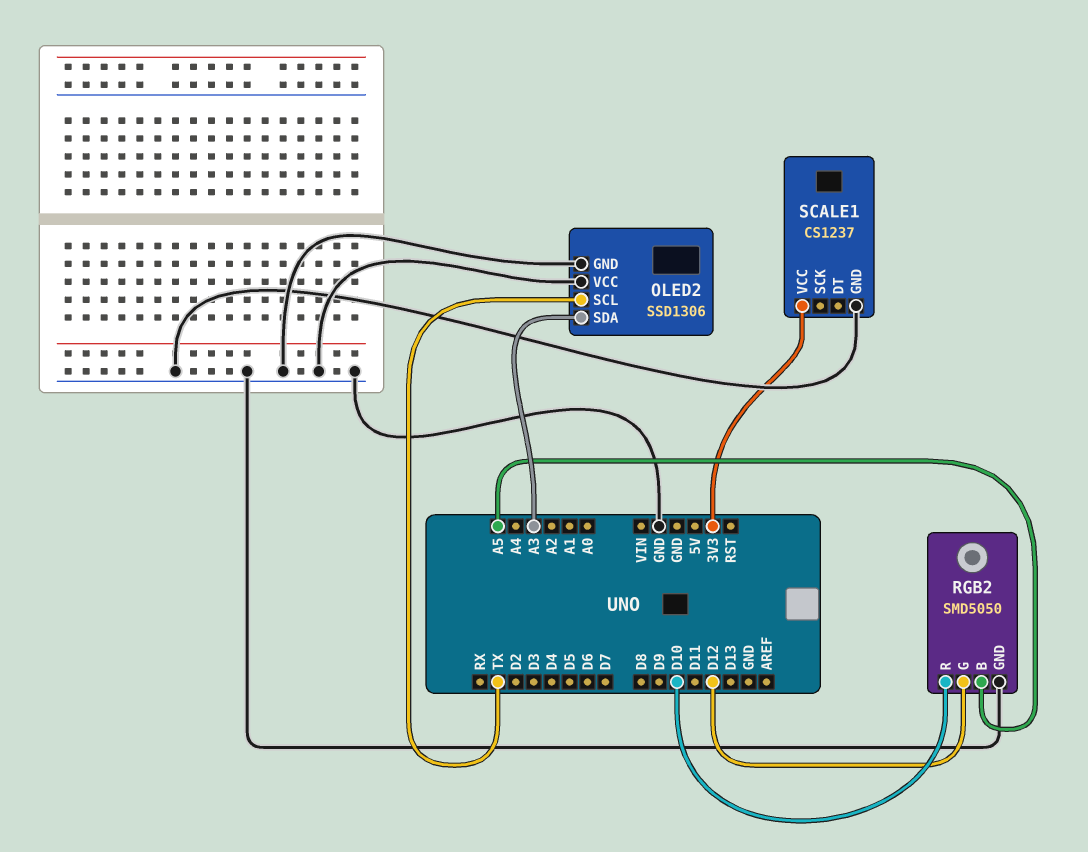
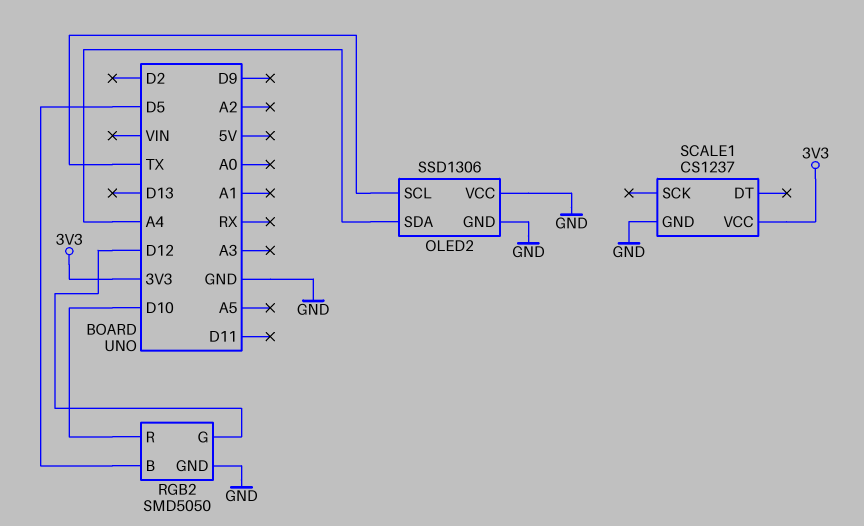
OLED2 pin SDA: A3 -> A4
RGB2 pin B: A5 -> D5

